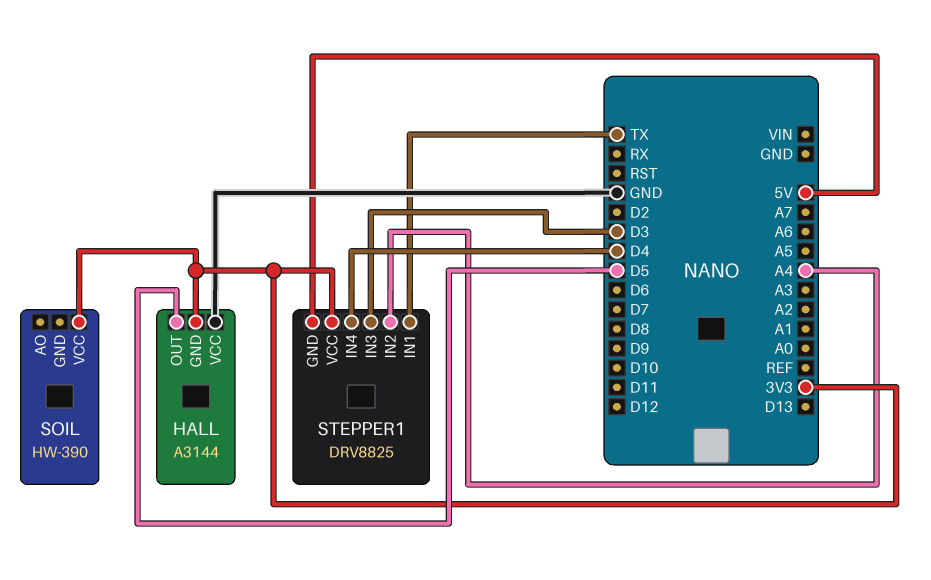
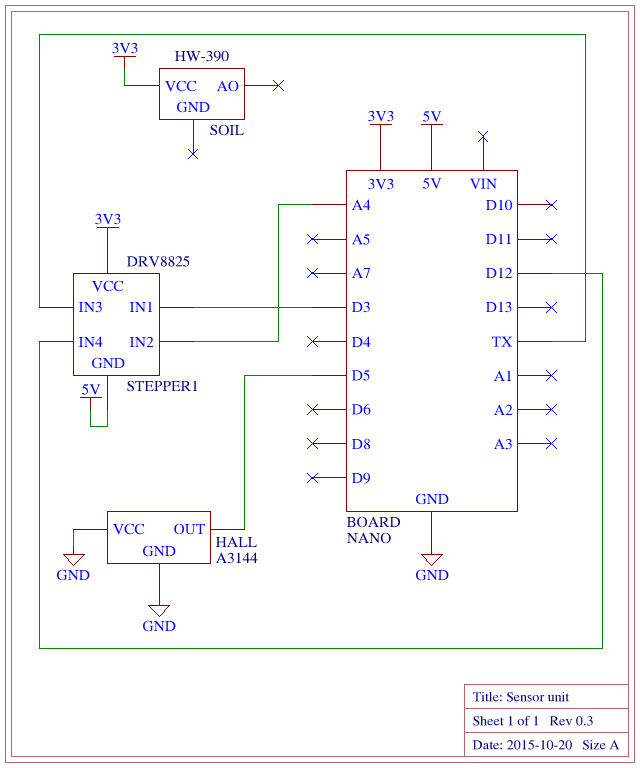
HALL pin GND: 3V3 -> GND
STEPPER1 pin IN1: TX -> D3
STEPPER1 pin IN3: D3 -> TX
STEPPER1 pin IN4: D4 -> D12

